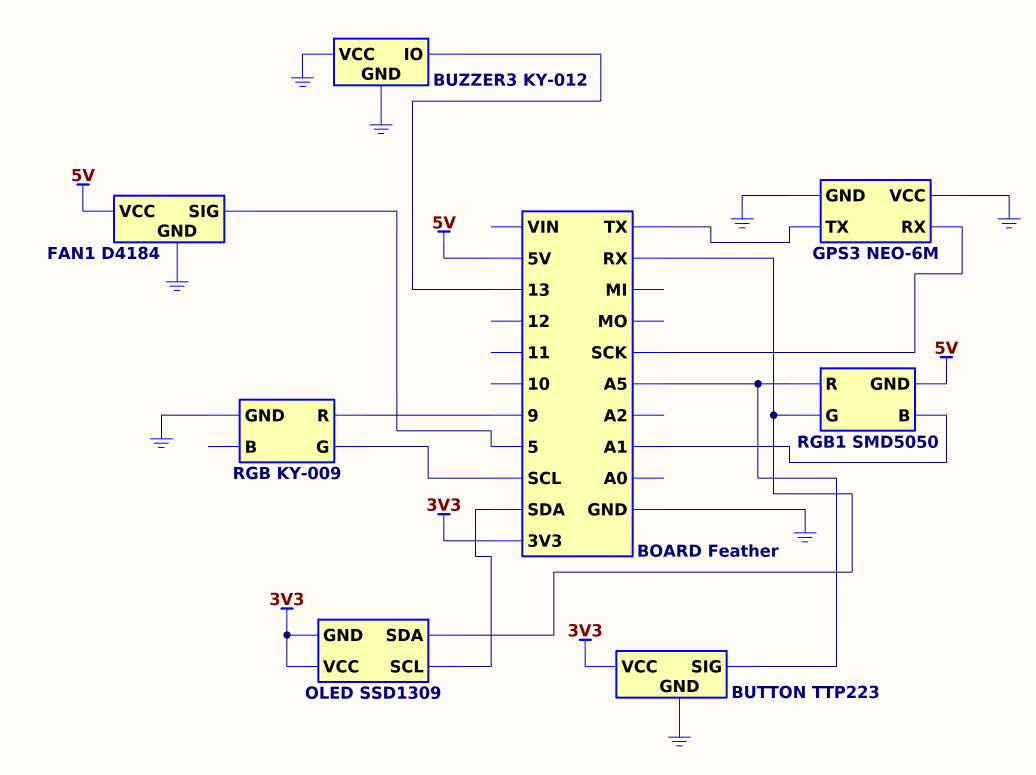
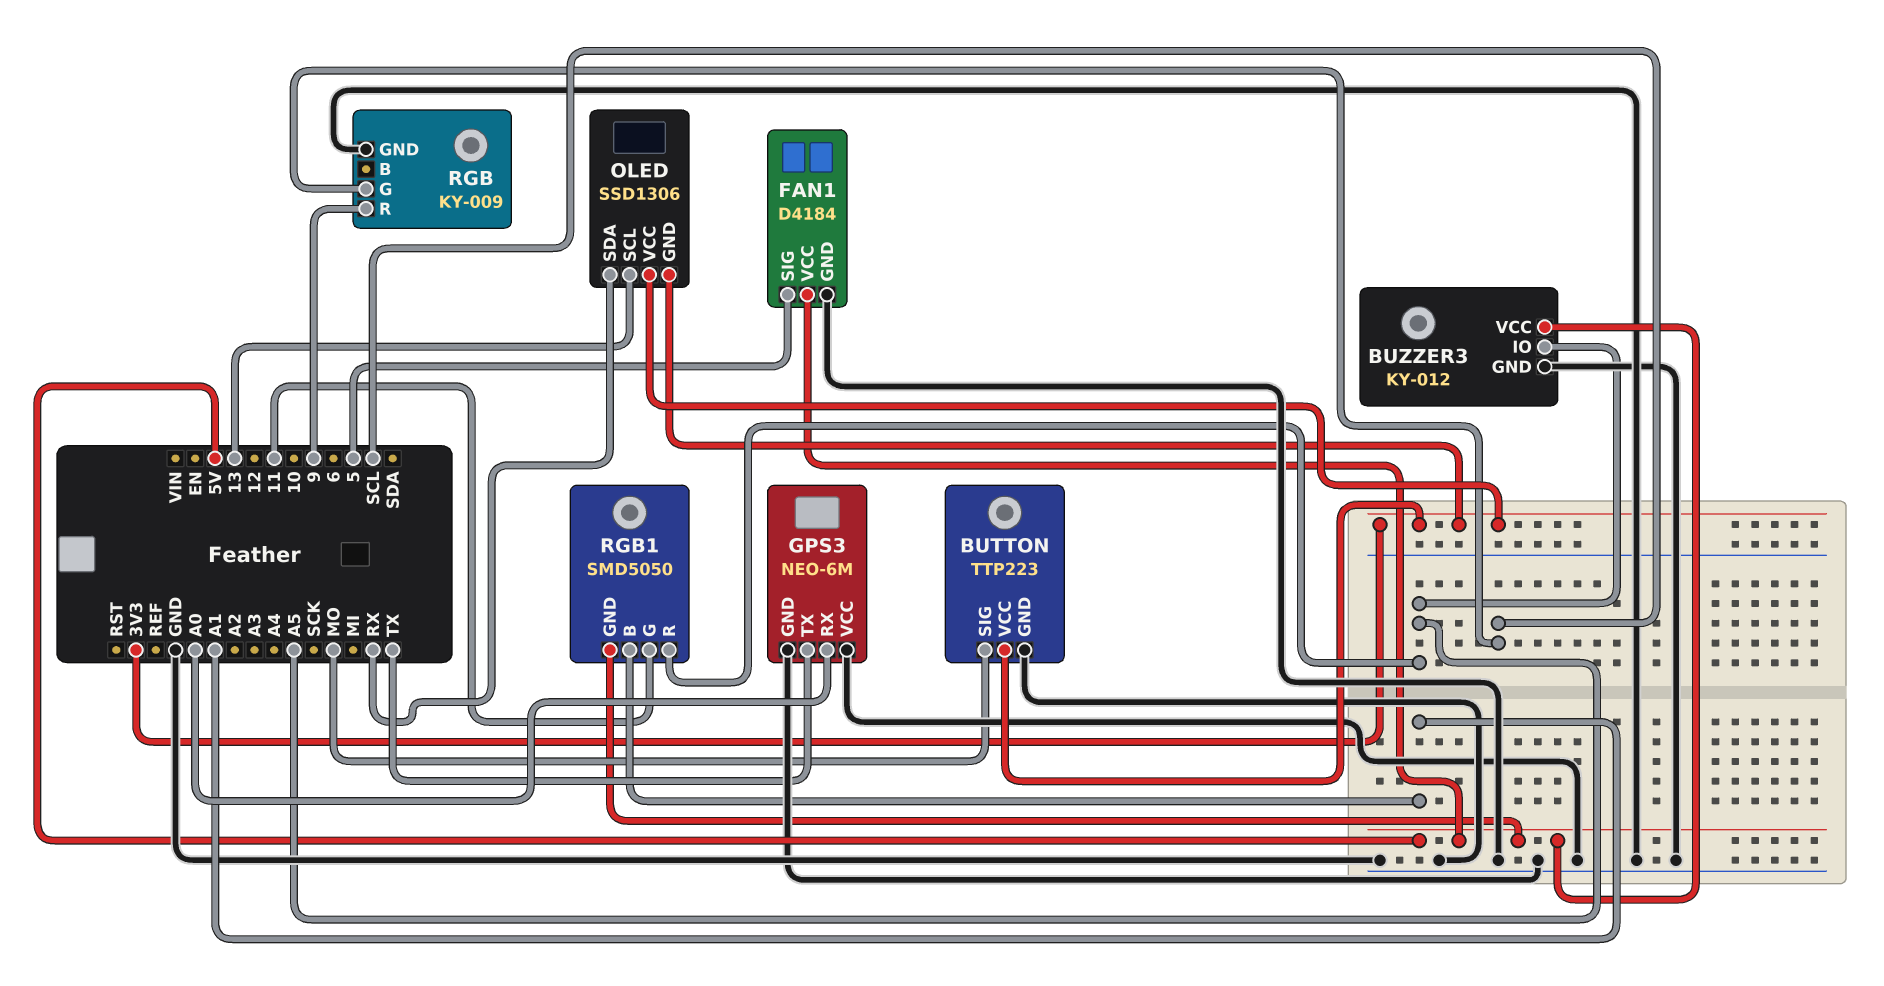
BUTTON pin SIG: A5 -> MO
BUZZER3 pin IO: 13 -> A5
BUZZER3 pin VCC: GND -> 5V
GPS3 pin RX: SCK -> A0
OLED: SSD1309 -> SSD1306
OLED pin SCL: SDA -> 13
RGB1 pin G: RX -> 11

